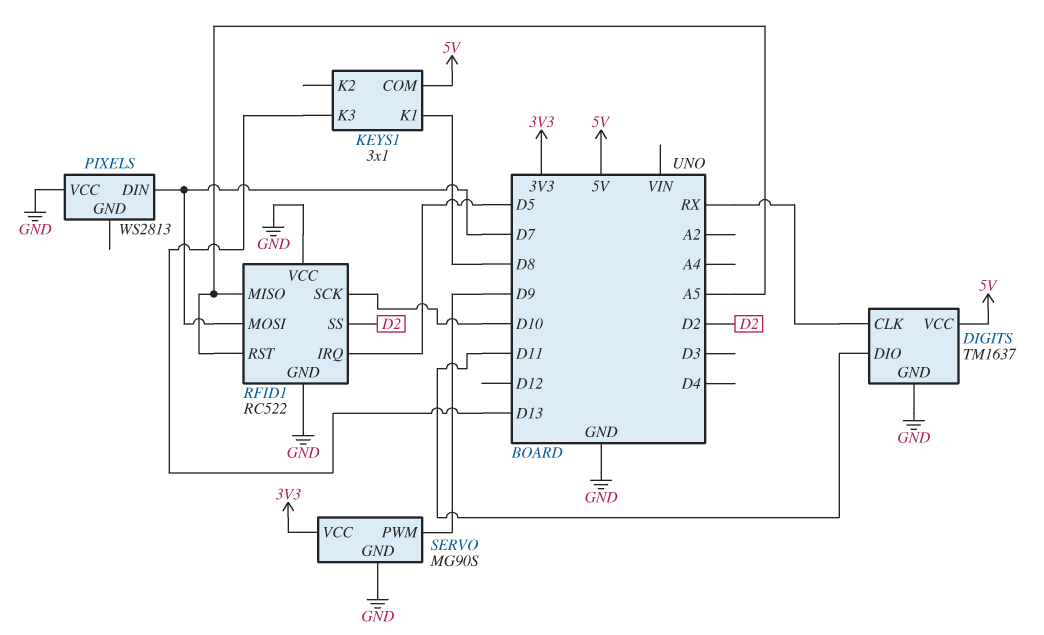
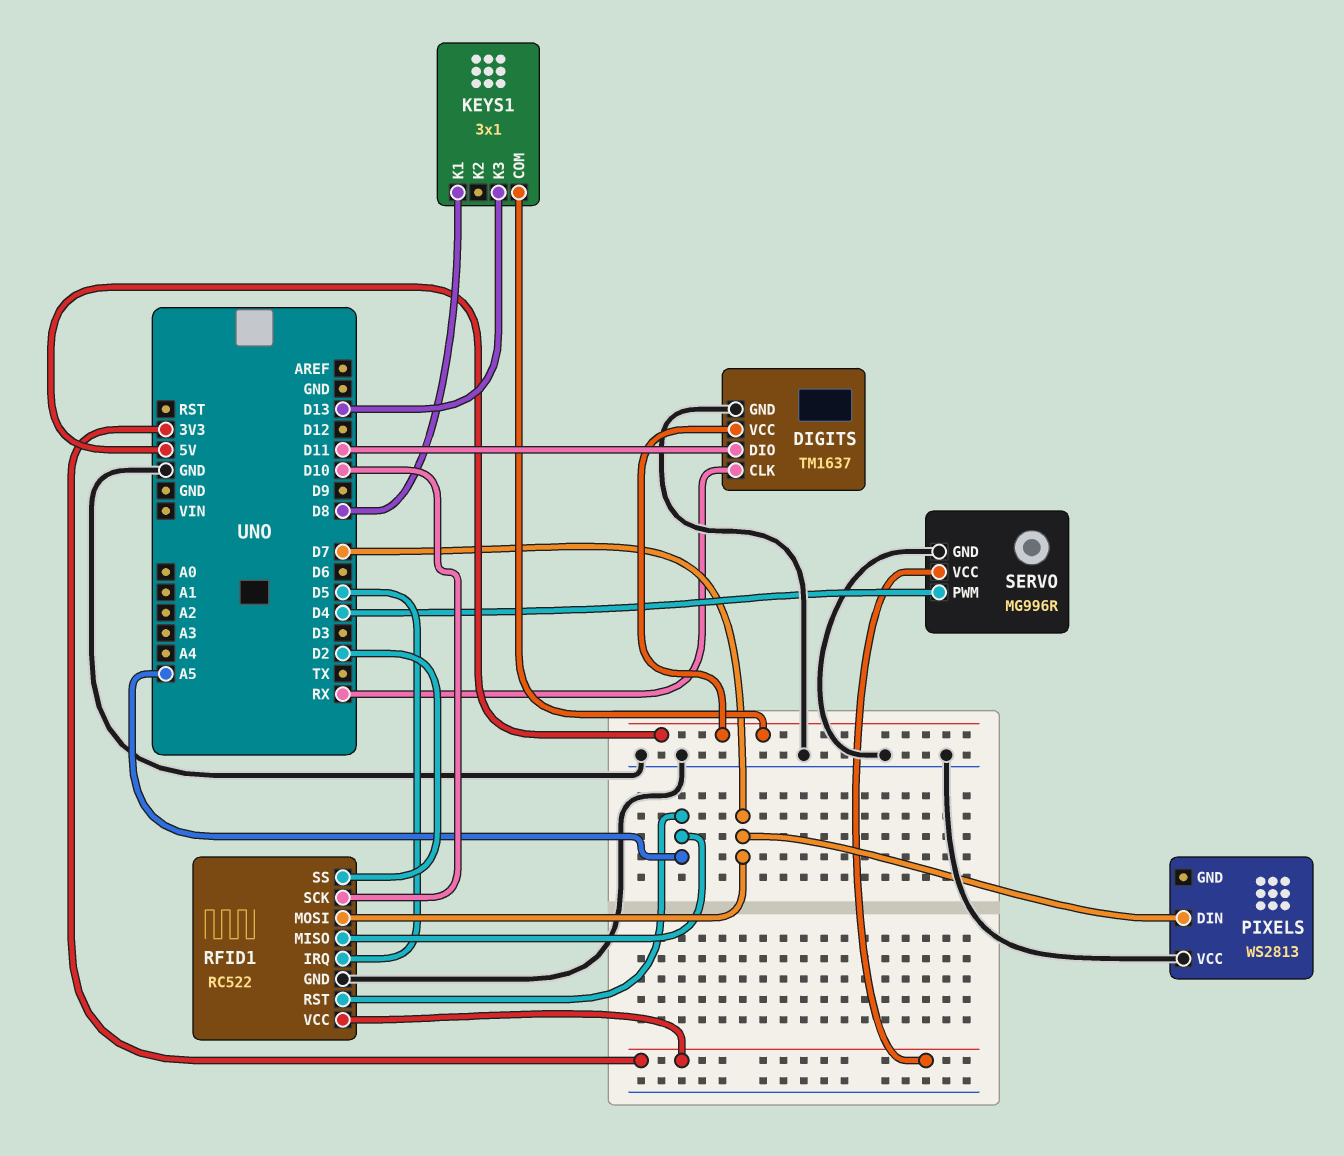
RFID1 pin VCC: GND -> 3V3
SERVO: MG90S -> MG996R
SERVO pin PWM: D9 -> D4

